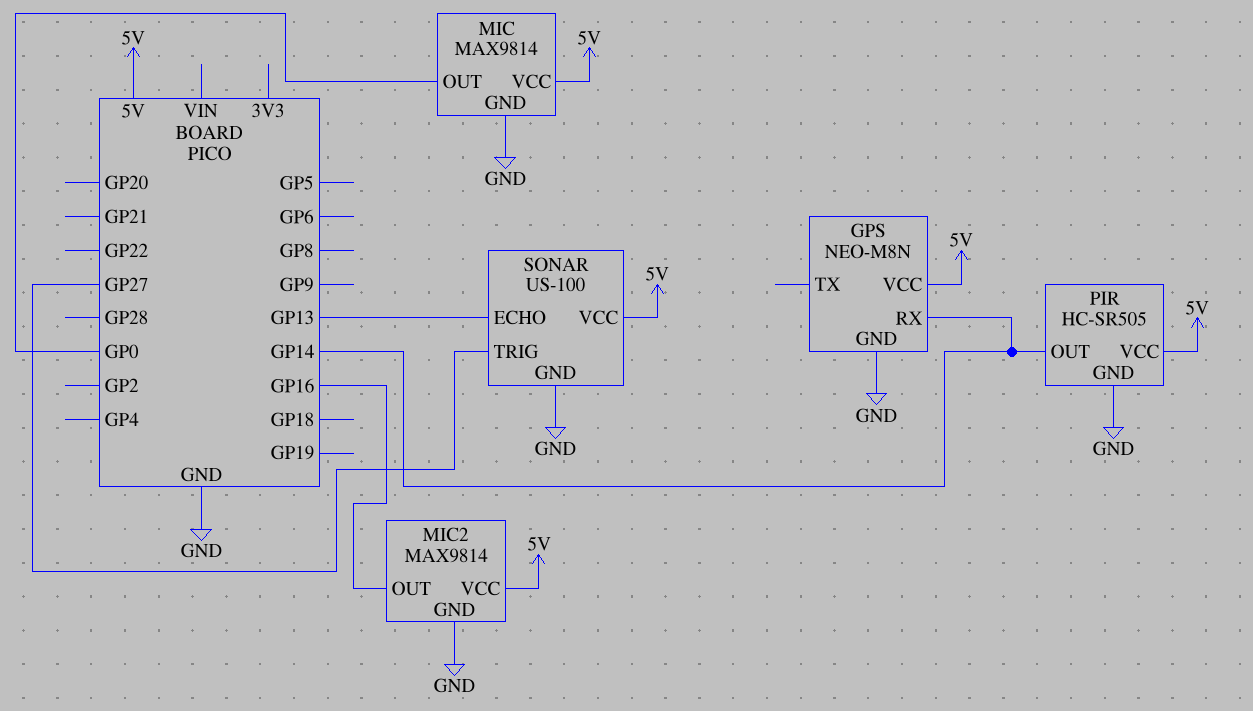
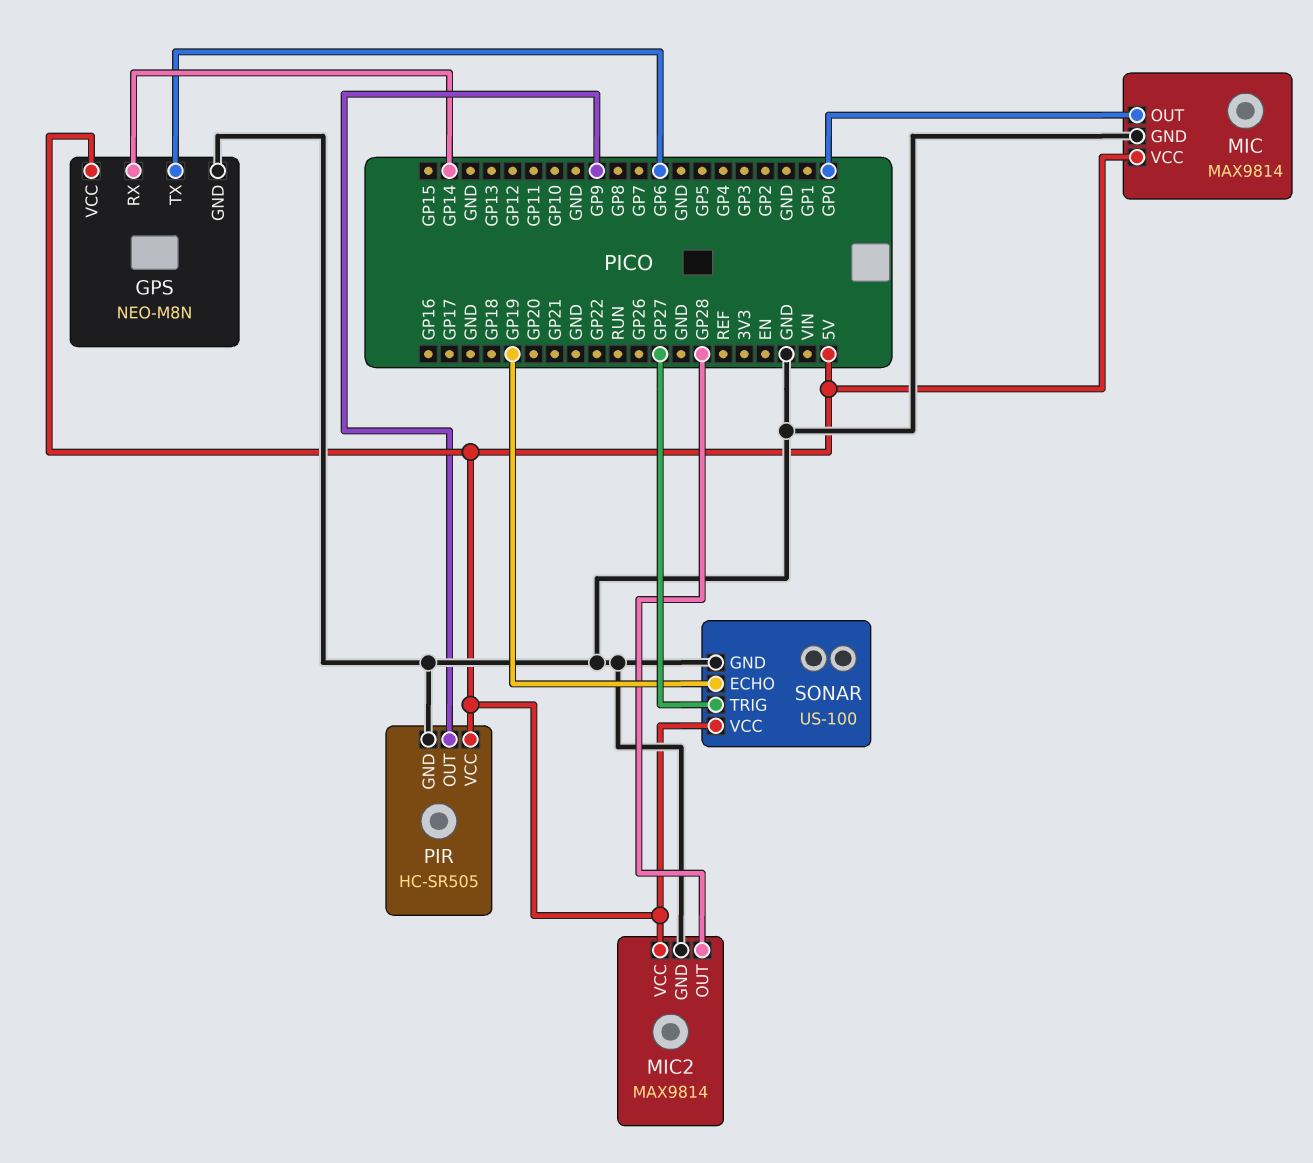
GPS pin TX: none -> GP6
MIC2 pin OUT: GP16 -> GP28
PIR pin OUT: GP14 -> GP9
SONAR pin ECHO: GP13 -> GP19

